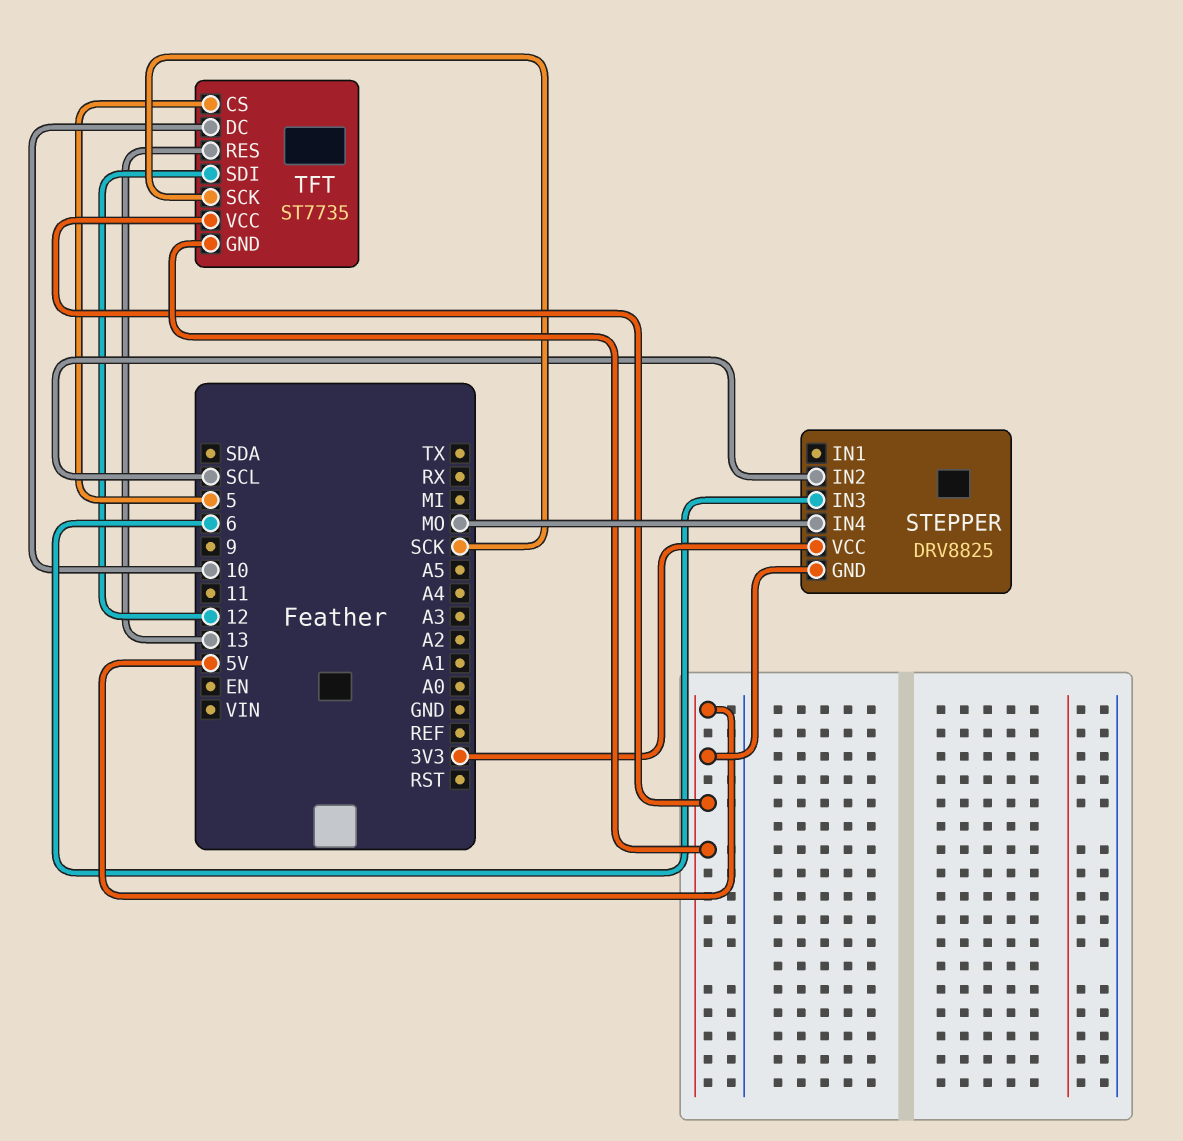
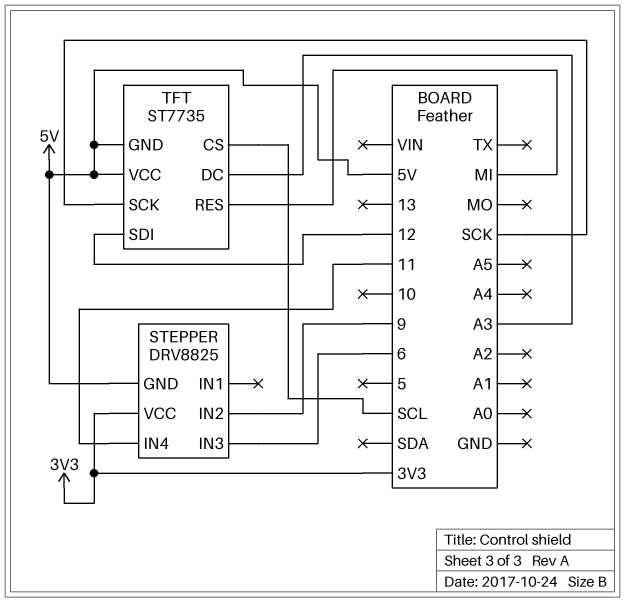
STEPPER pin IN2: SCL -> 9
STEPPER pin IN4: MO -> 11
TFT pin CS: 5 -> SCL
TFT pin DC: 10 -> A3
TFT pin RES: 13 -> MI

